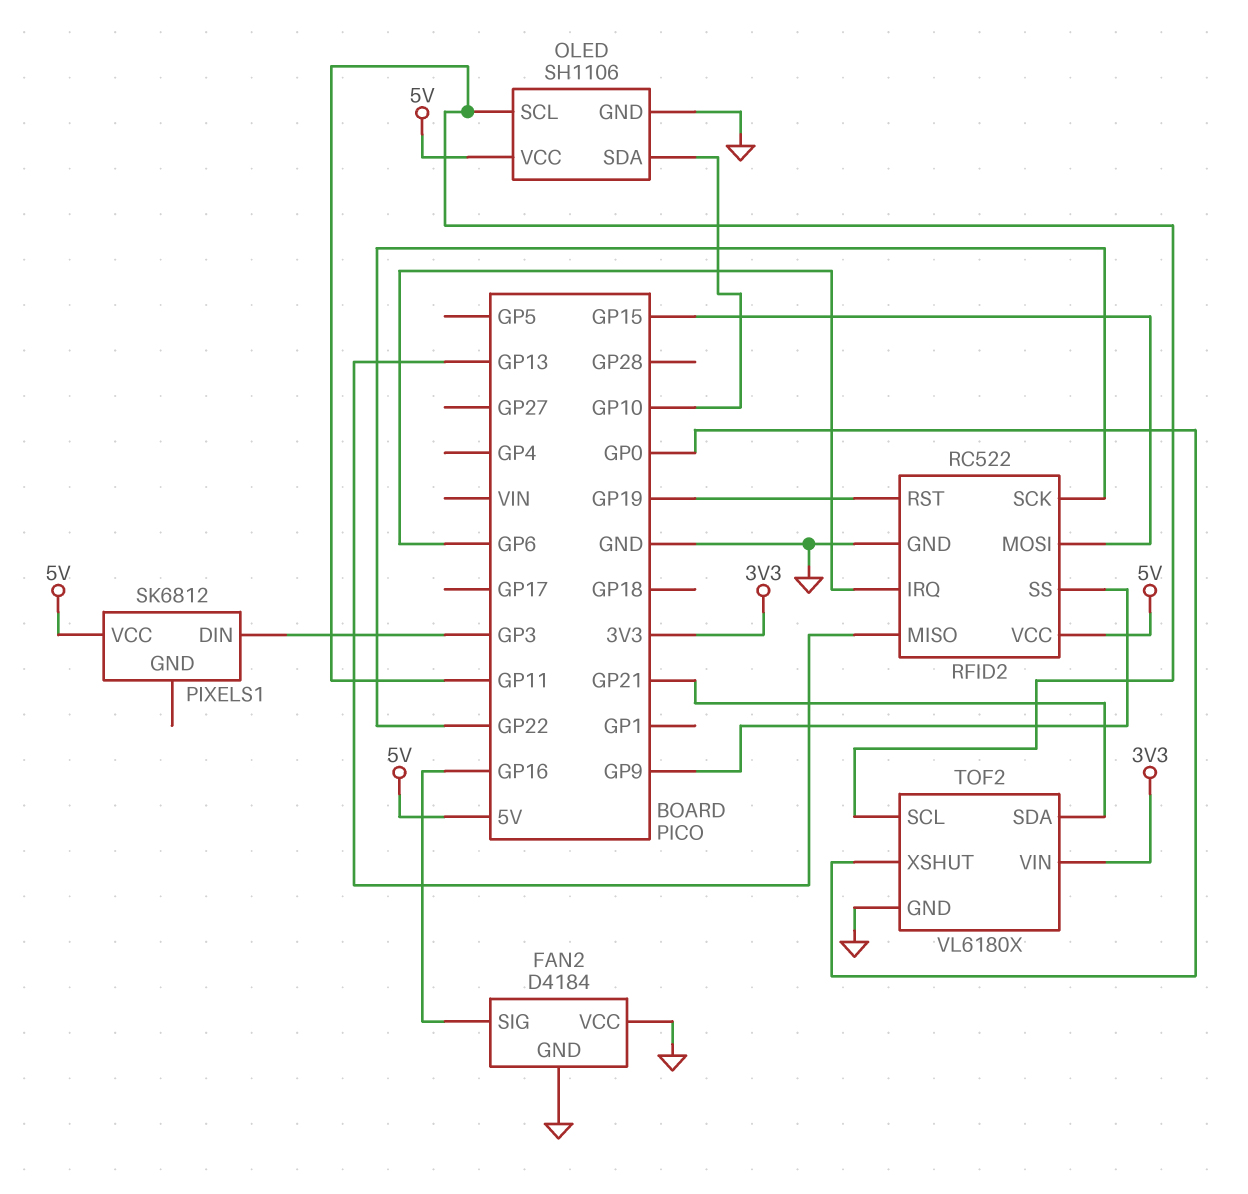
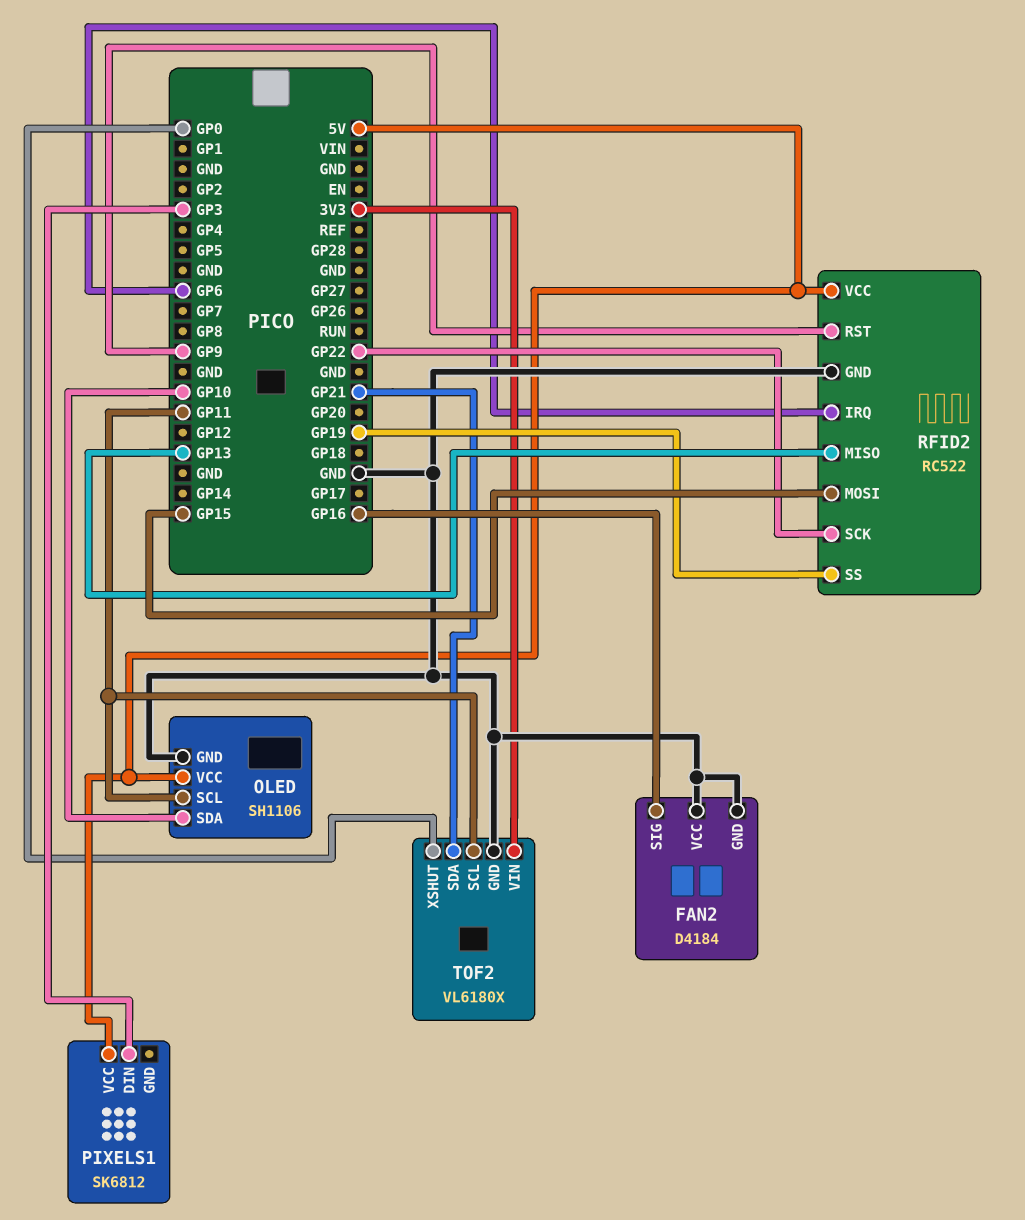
RFID2 pin RST: GP19 -> GP9
RFID2 pin SS: GP9 -> GP19

